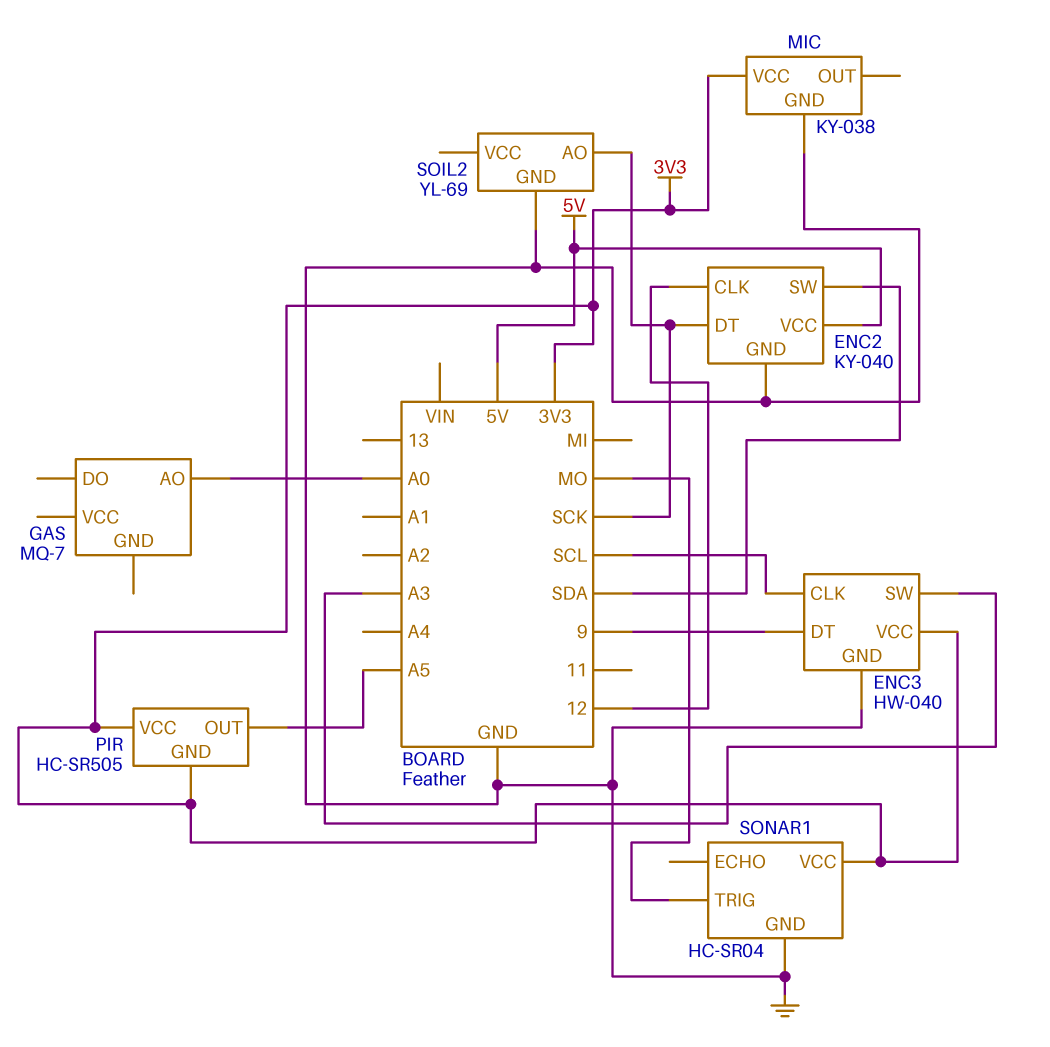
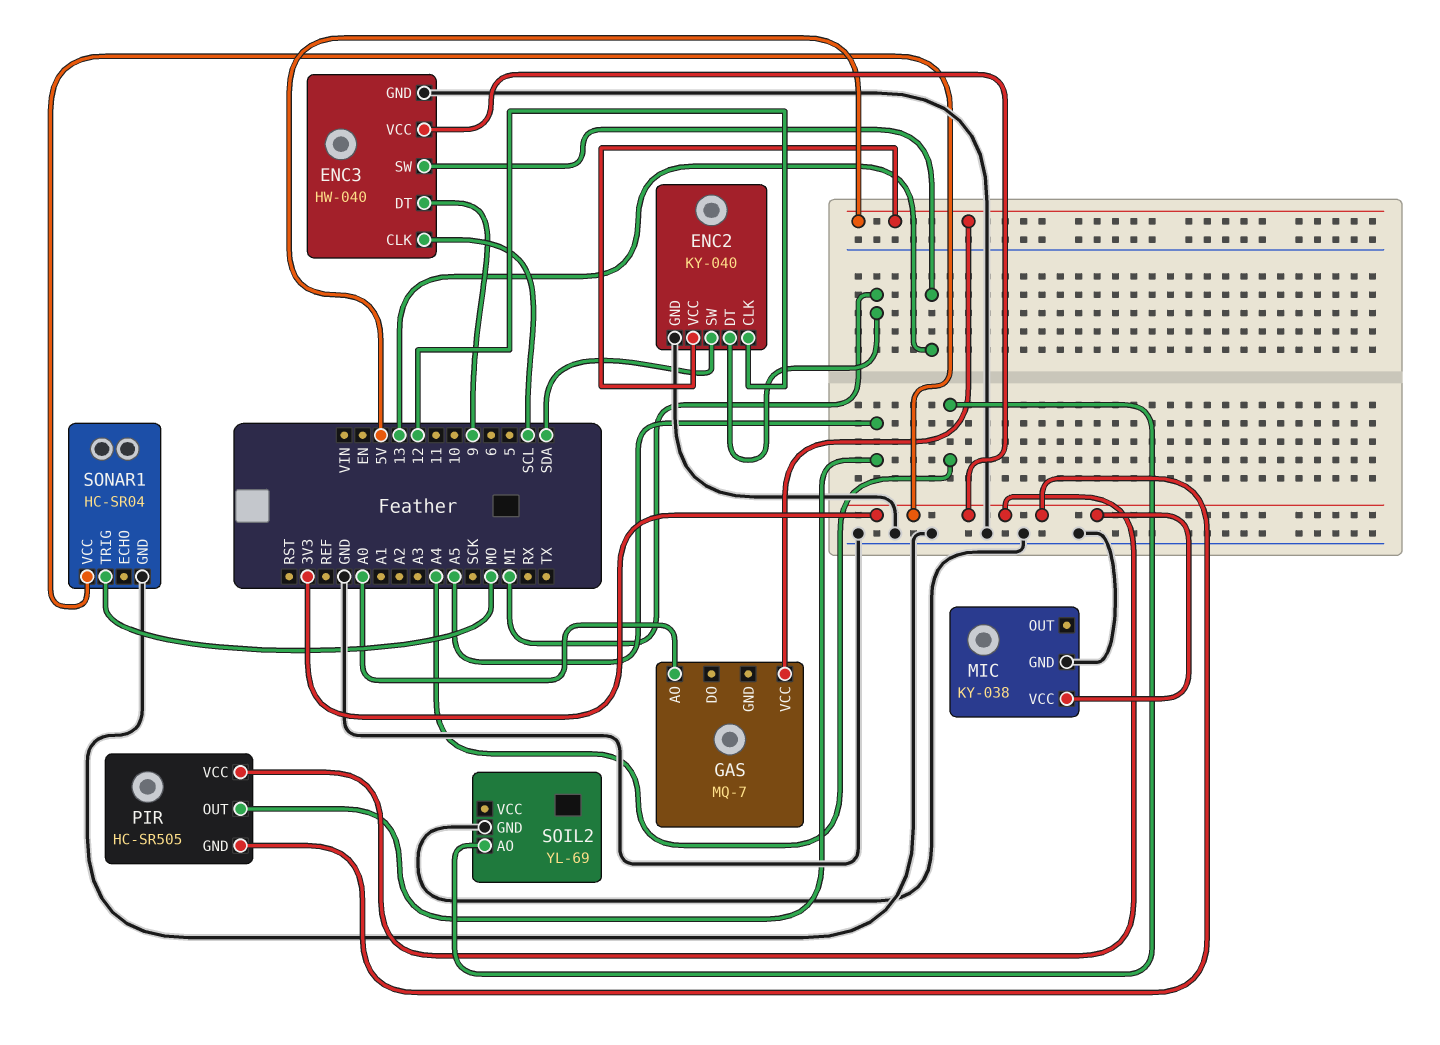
ENC2 pin DT: SCK -> MI
ENC3 pin SW: A3 -> 13
GAS pin VCC: none -> 5V
SOIL2 pin AO: SCK -> A4

